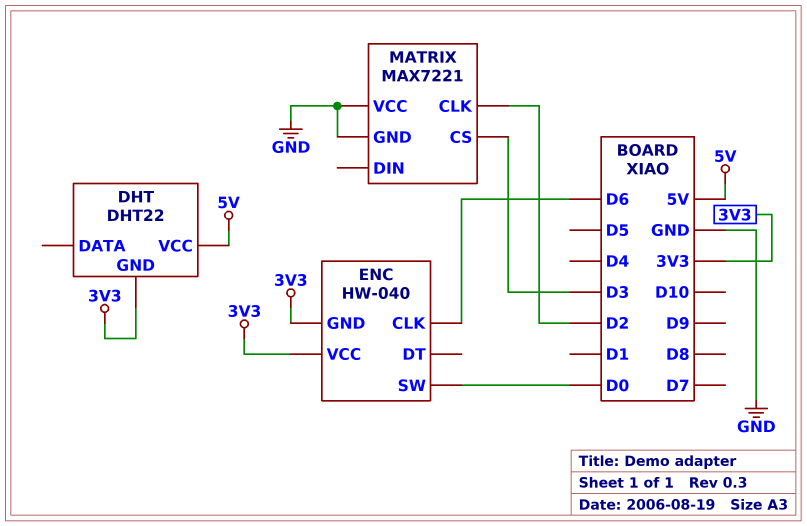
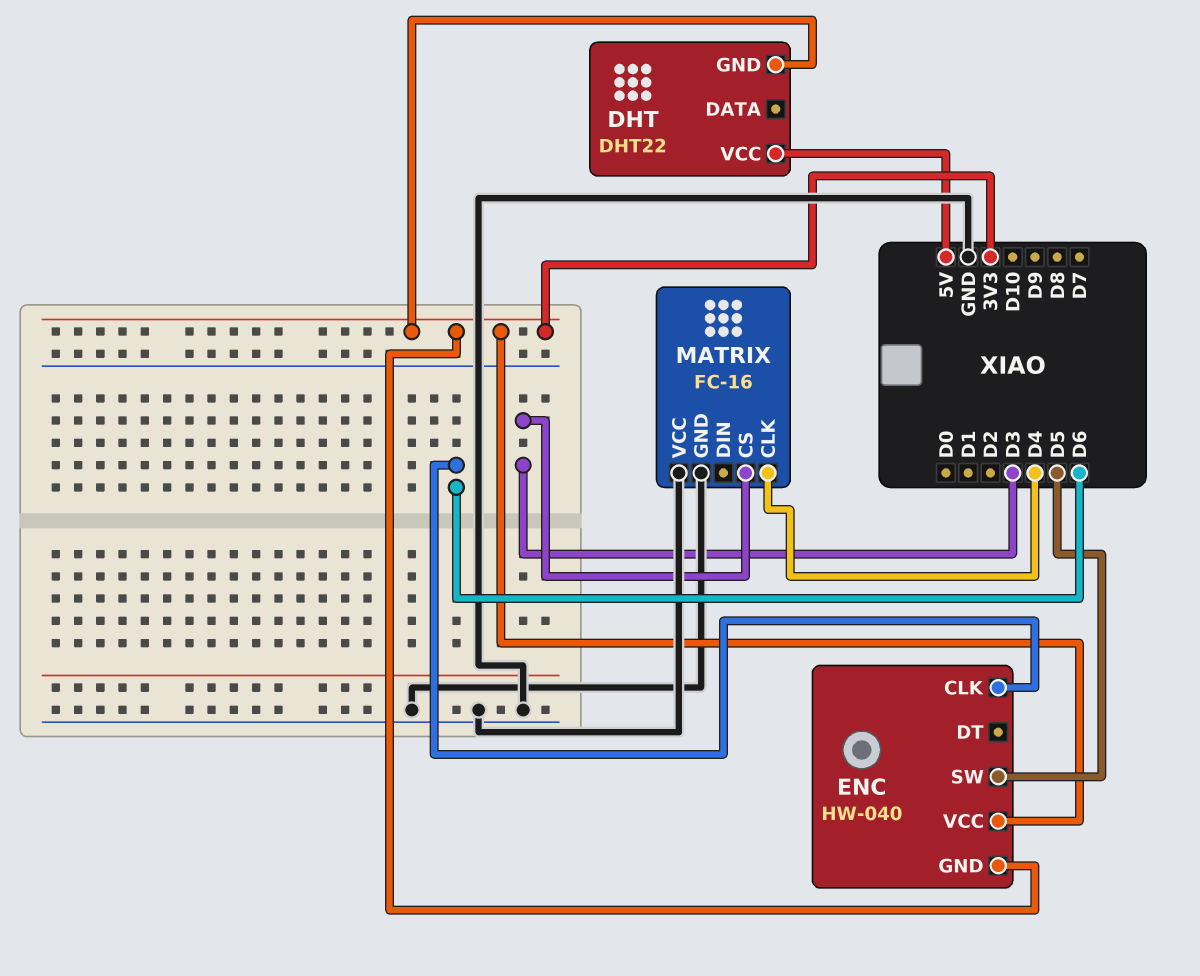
ENC pin SW: D0 -> D5
MATRIX: MAX7221 -> FC-16
MATRIX pin CLK: D2 -> D4

